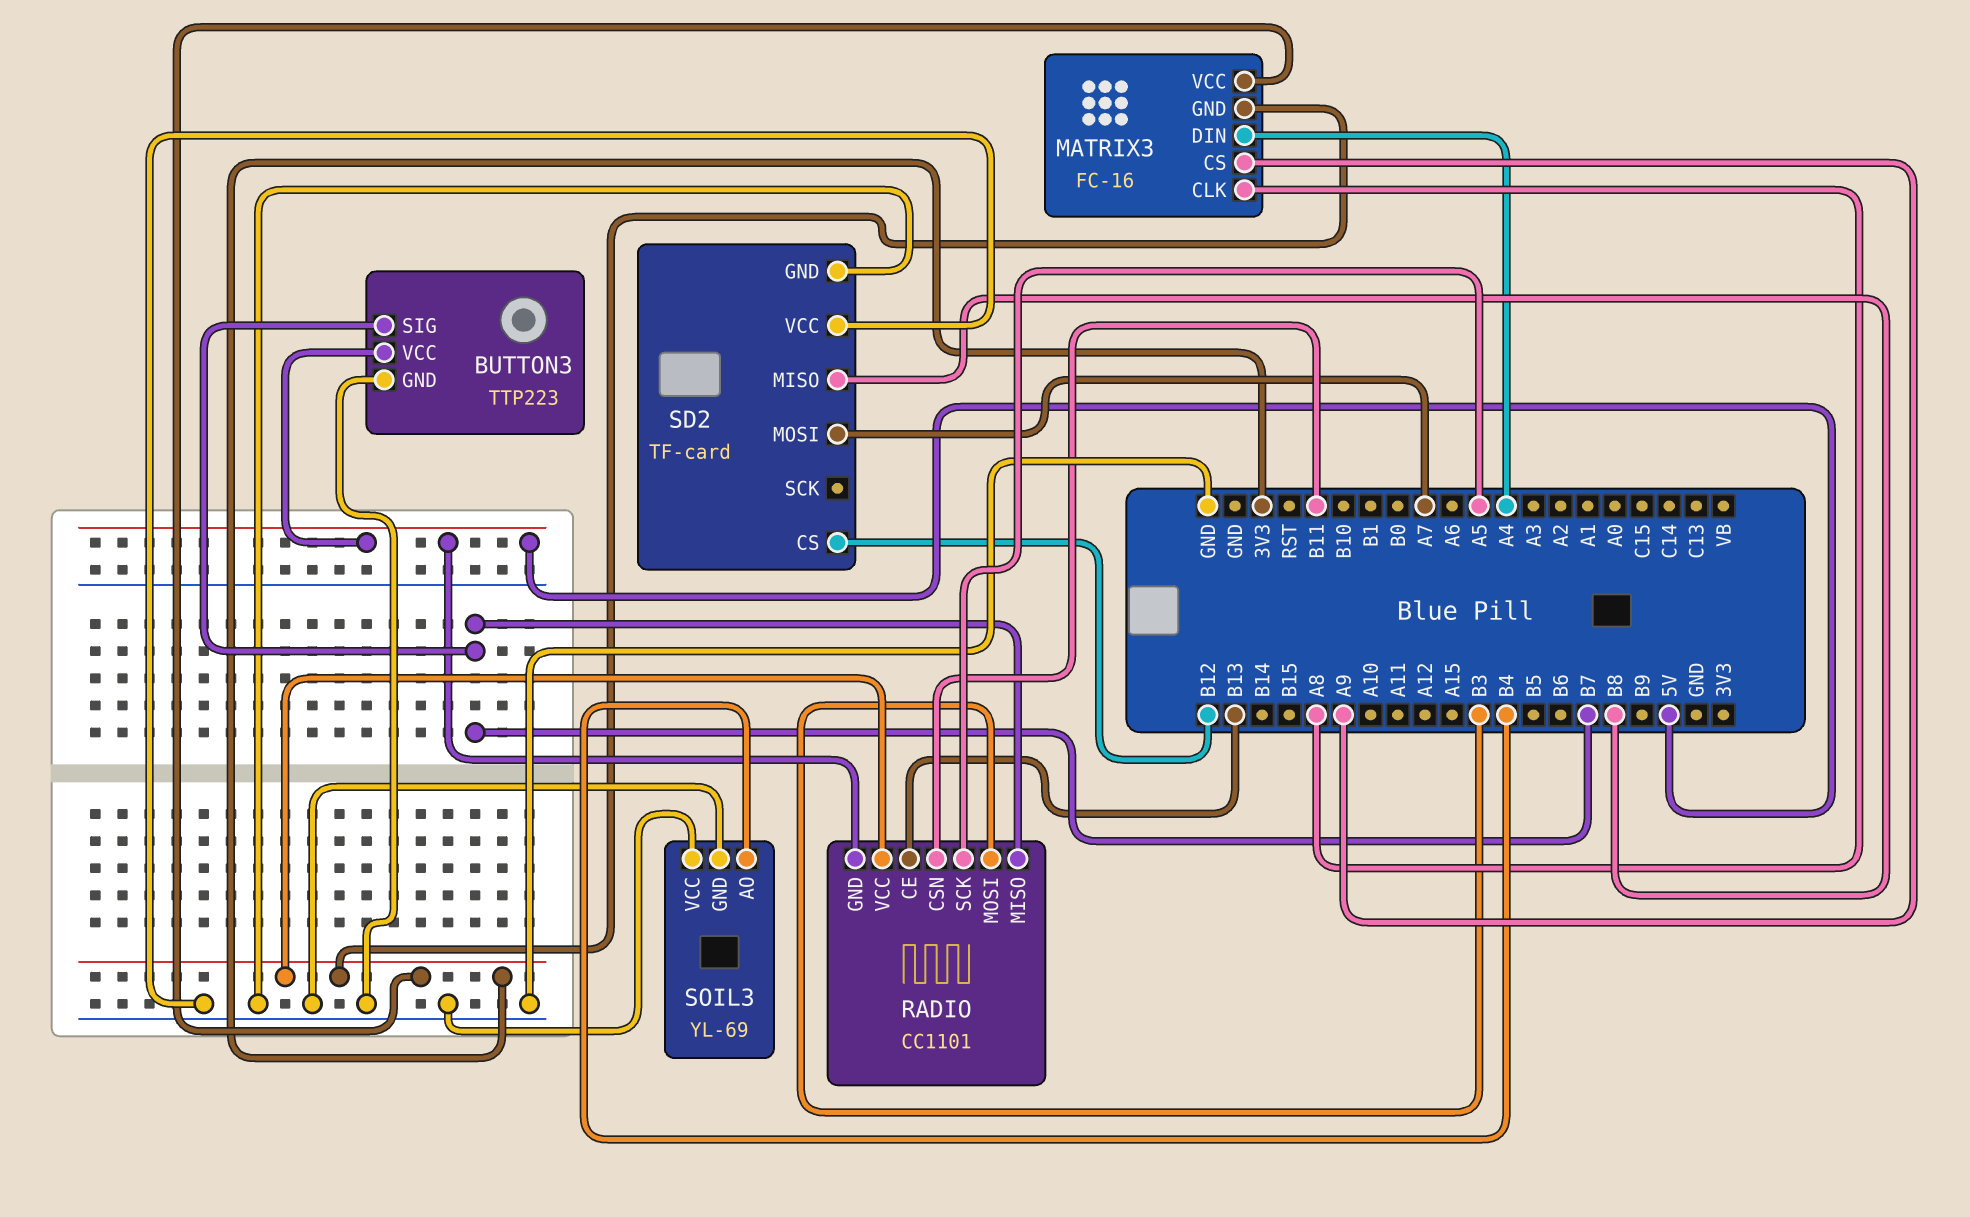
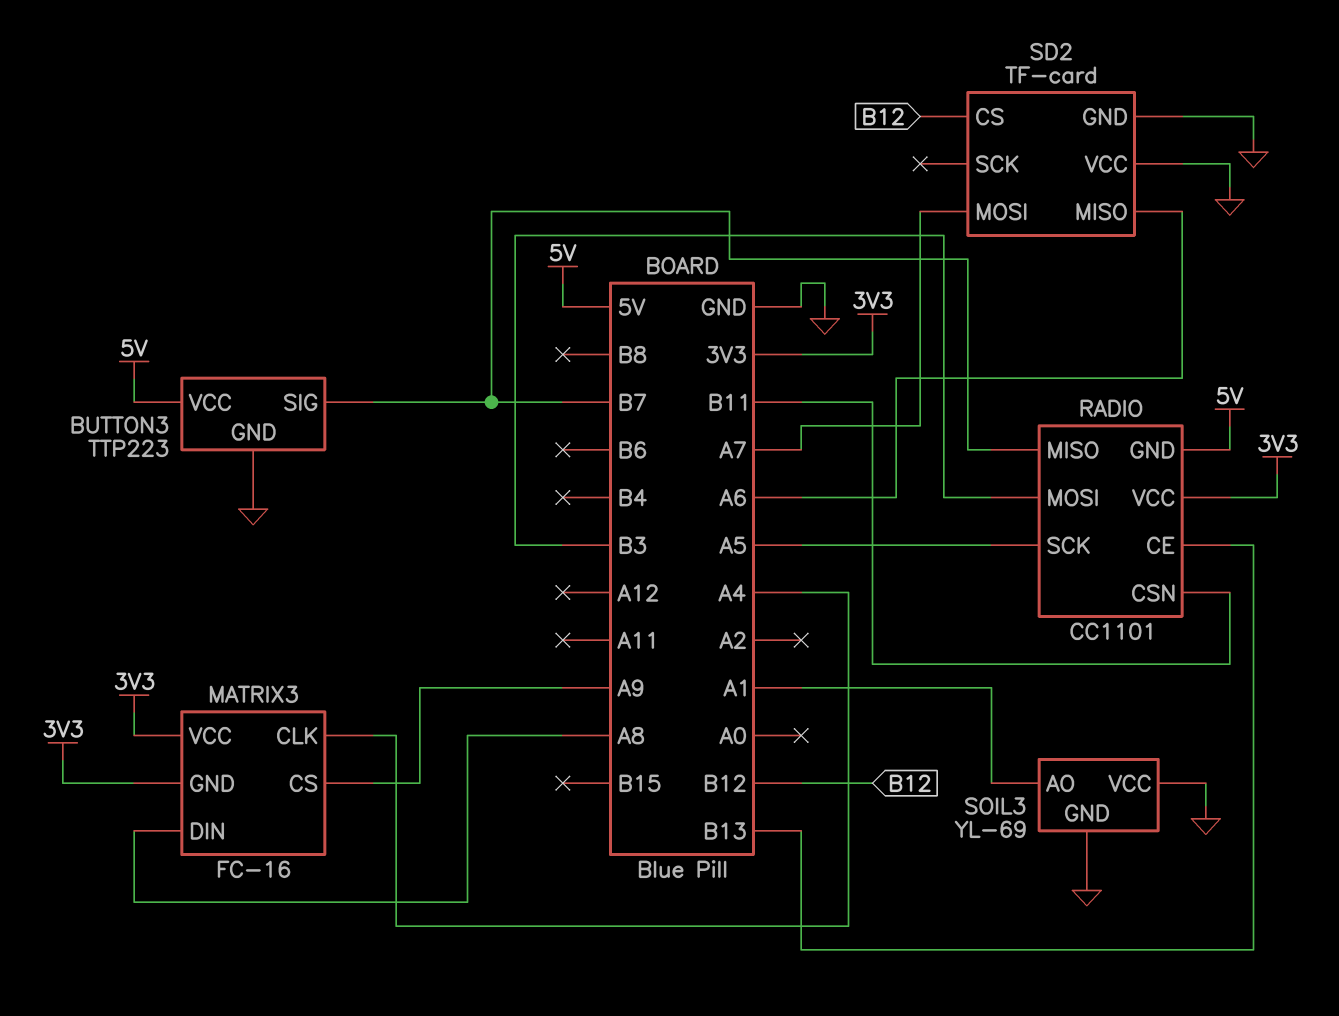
MATRIX3 pin CLK: A8 -> A4
MATRIX3 pin DIN: A4 -> A8
SD2 pin MISO: B8 -> A6
SOIL3 pin AO: B4 -> A1

